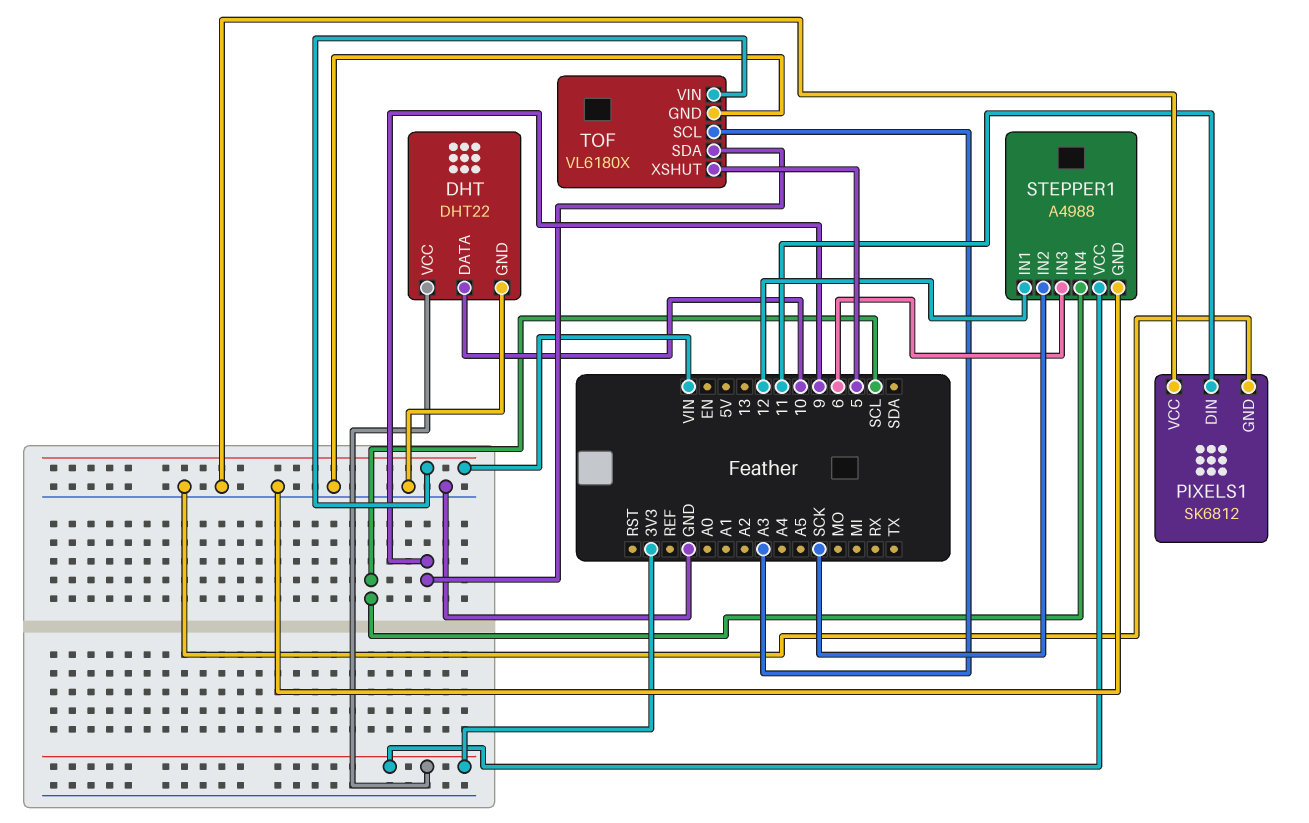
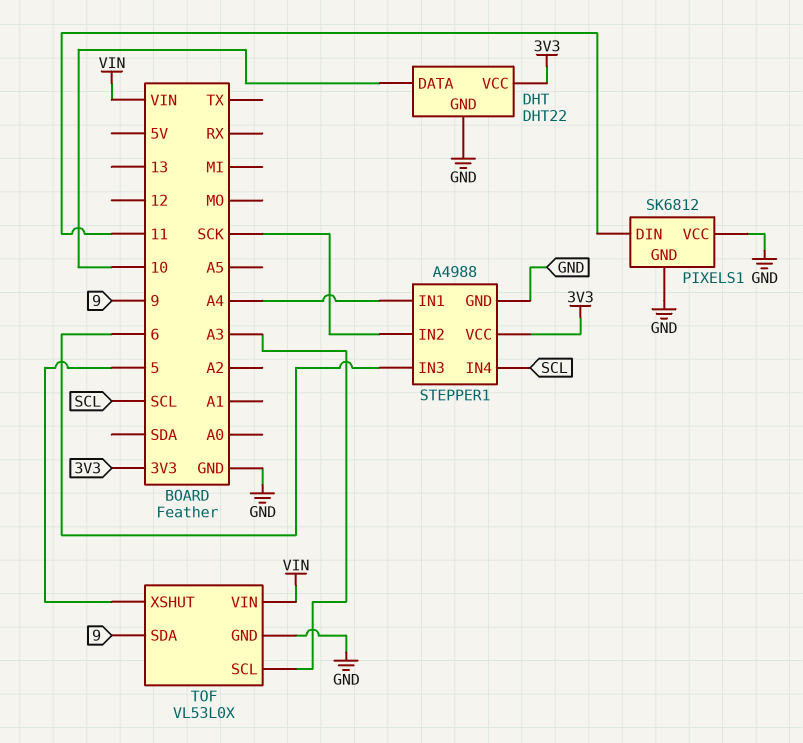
STEPPER1 pin IN1: 12 -> A4
TOF: VL6180X -> VL53L0X

